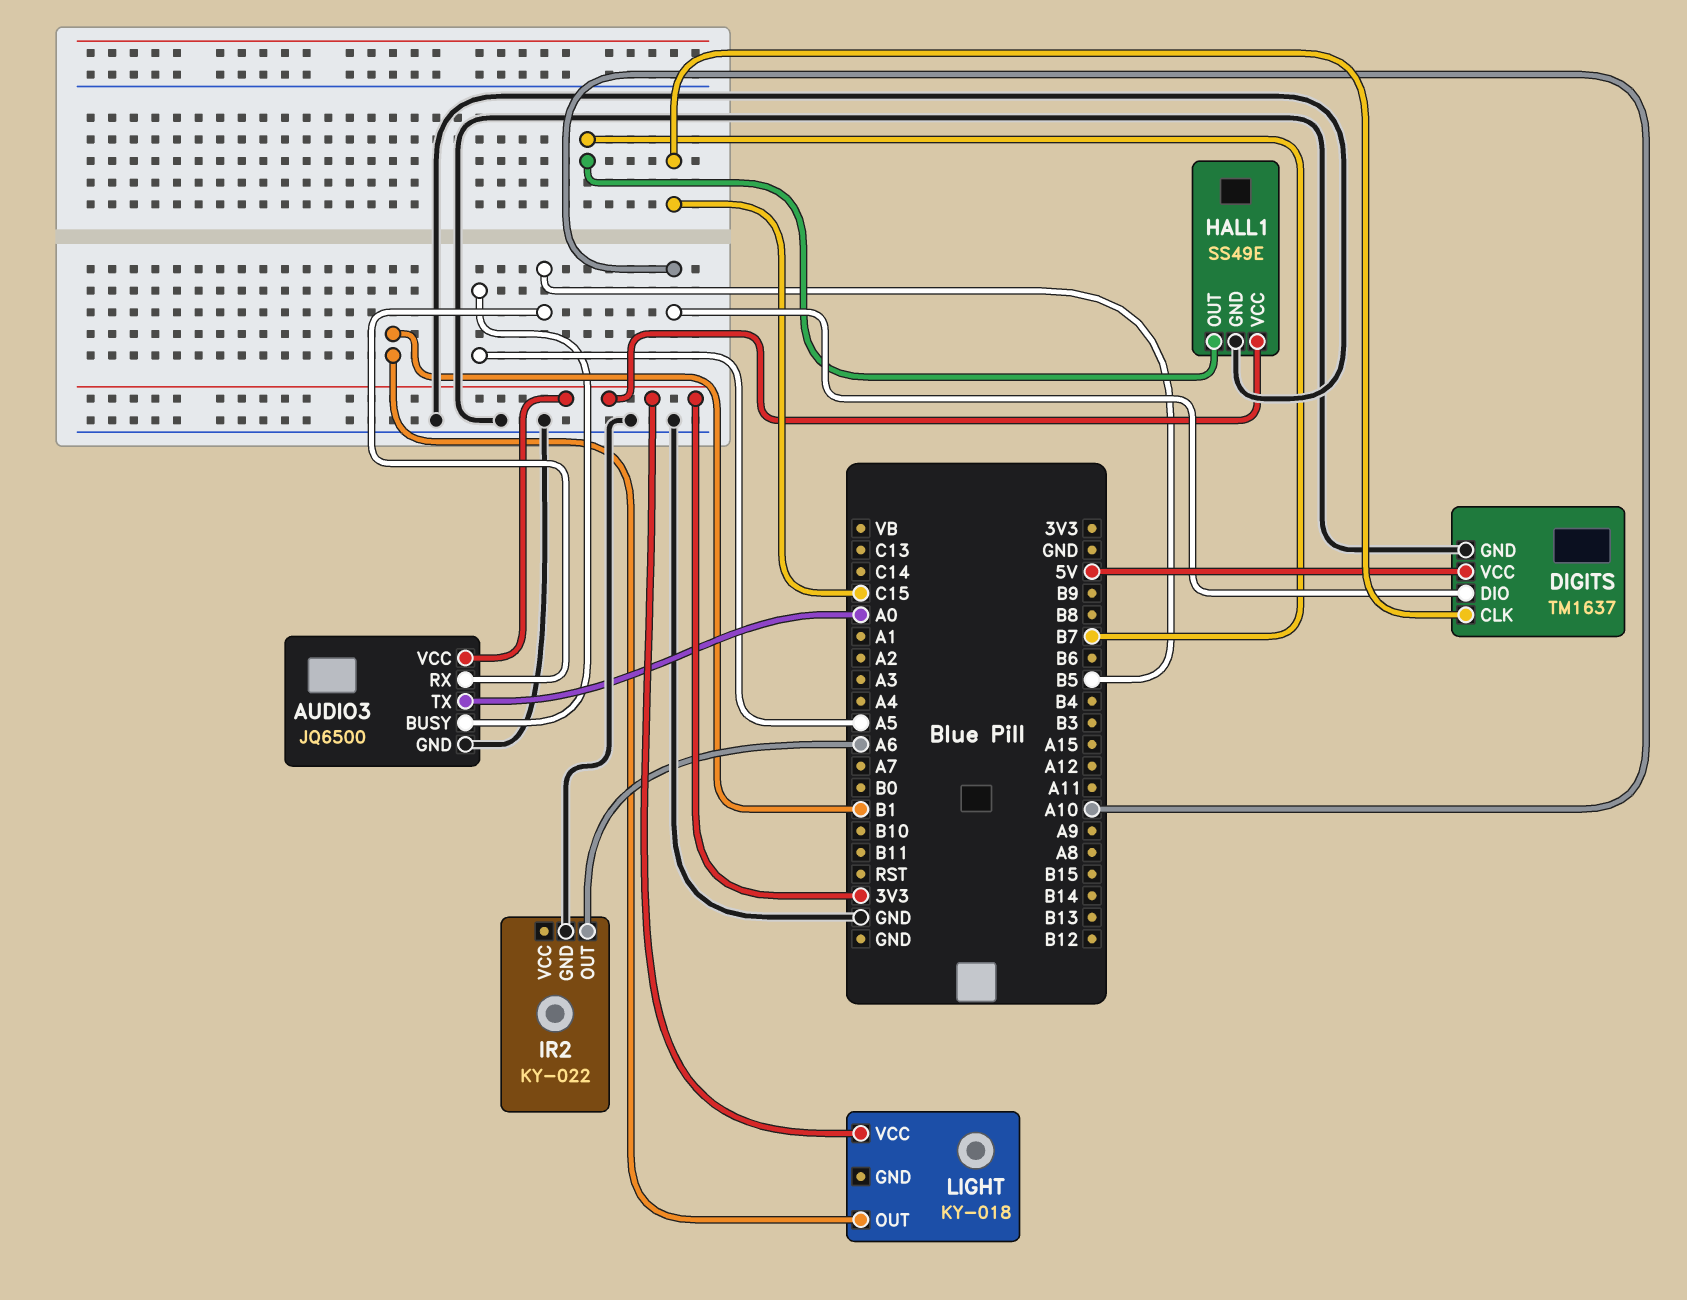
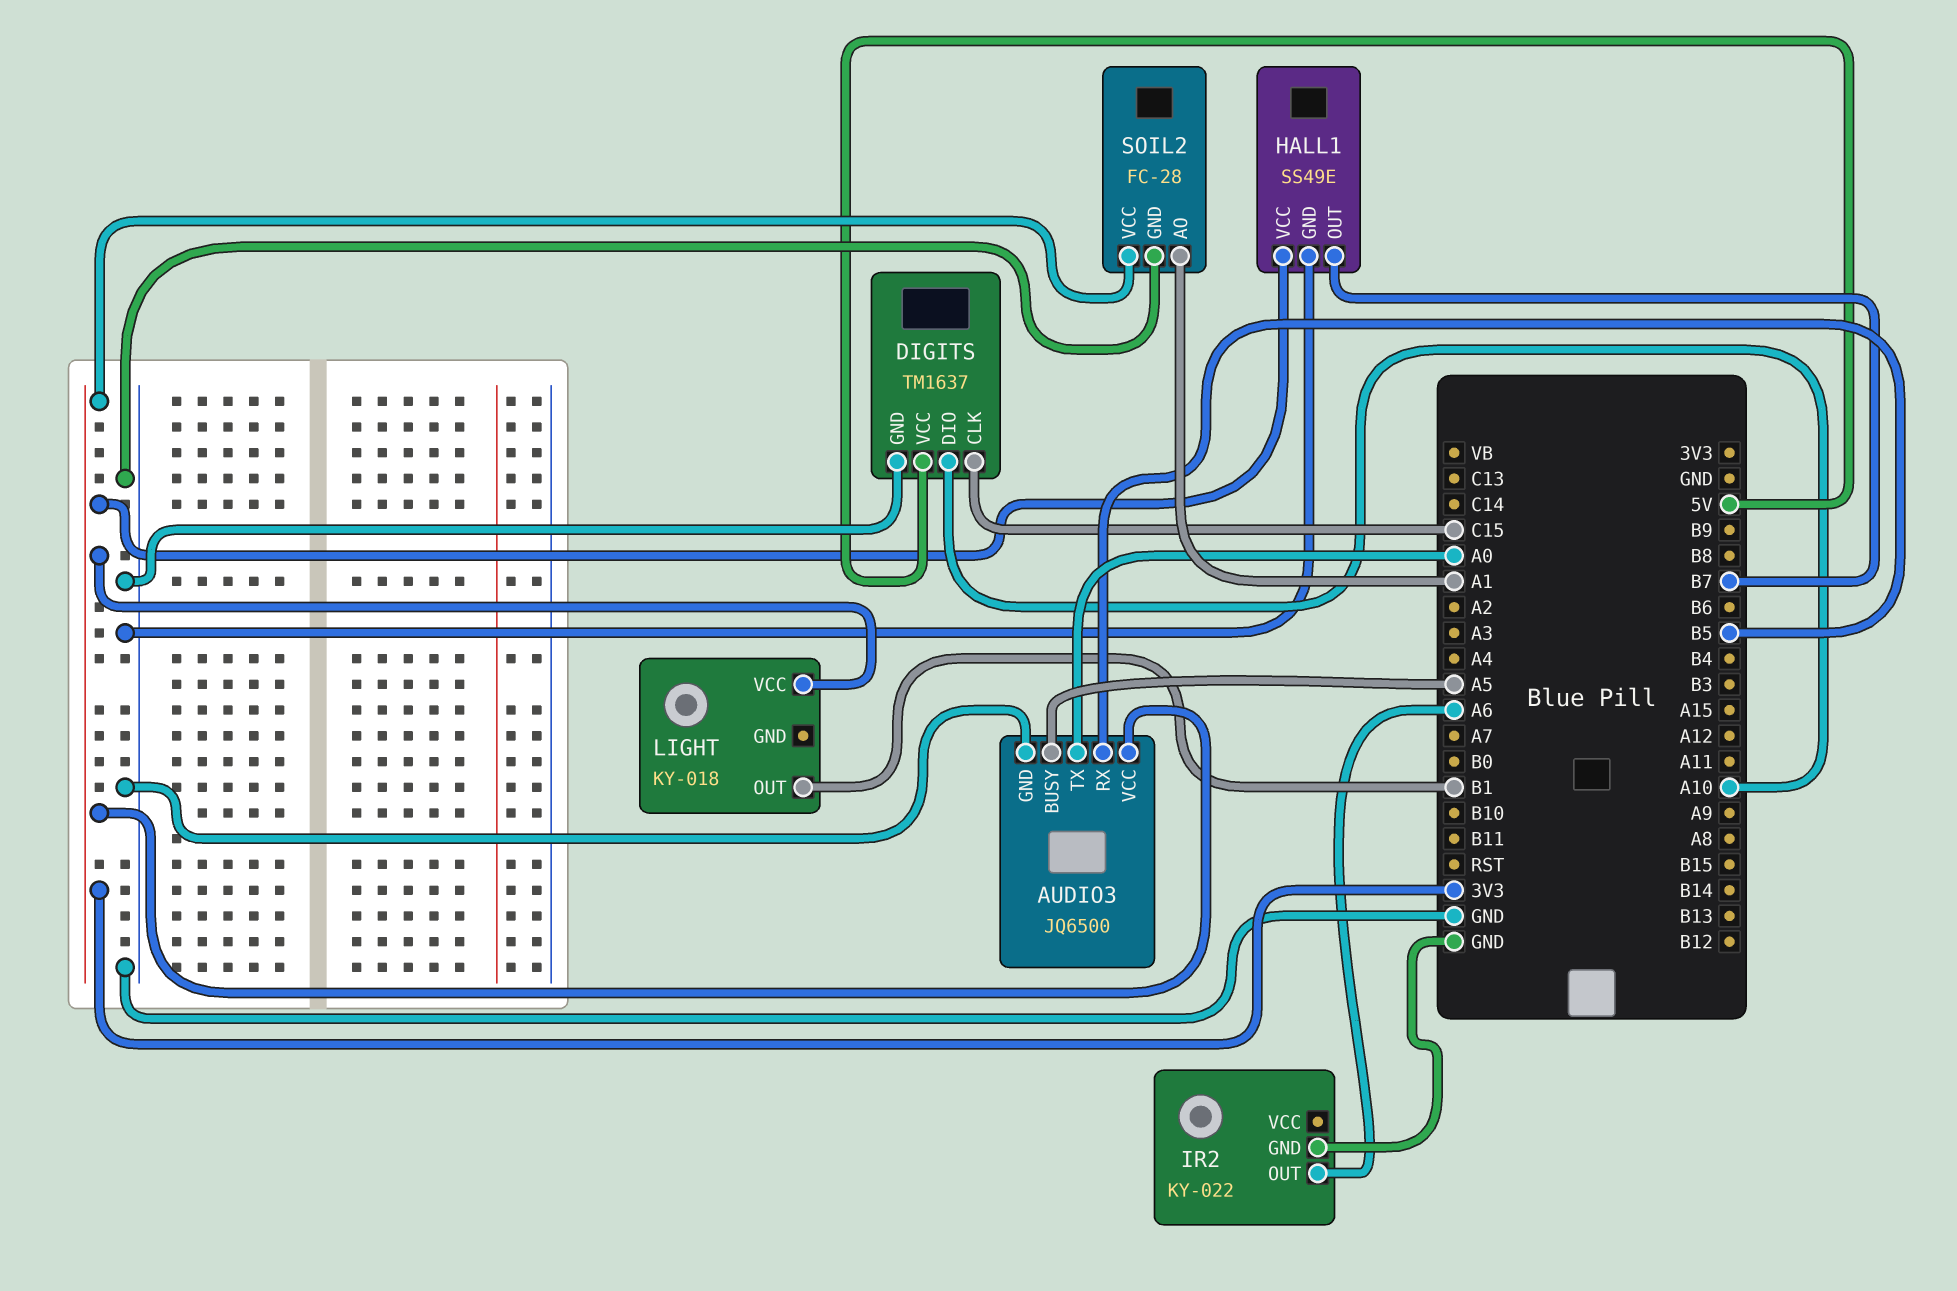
SOIL2: none -> FC-28
SOIL2 pin AO: none -> A1
SOIL2 pin GND: none -> GND
SOIL2 pin VCC: none -> 3V3

